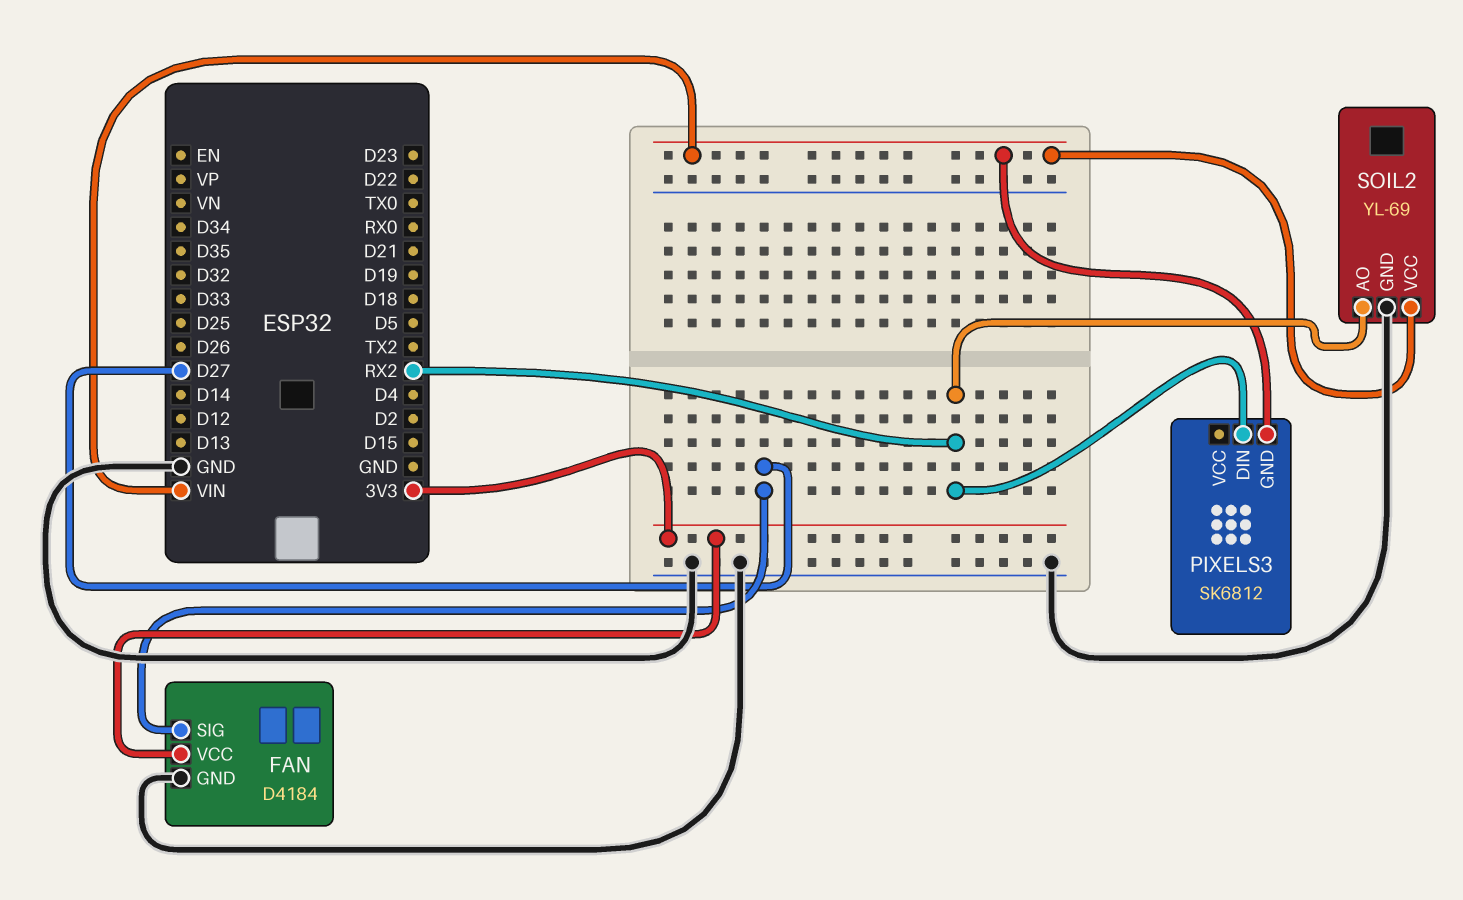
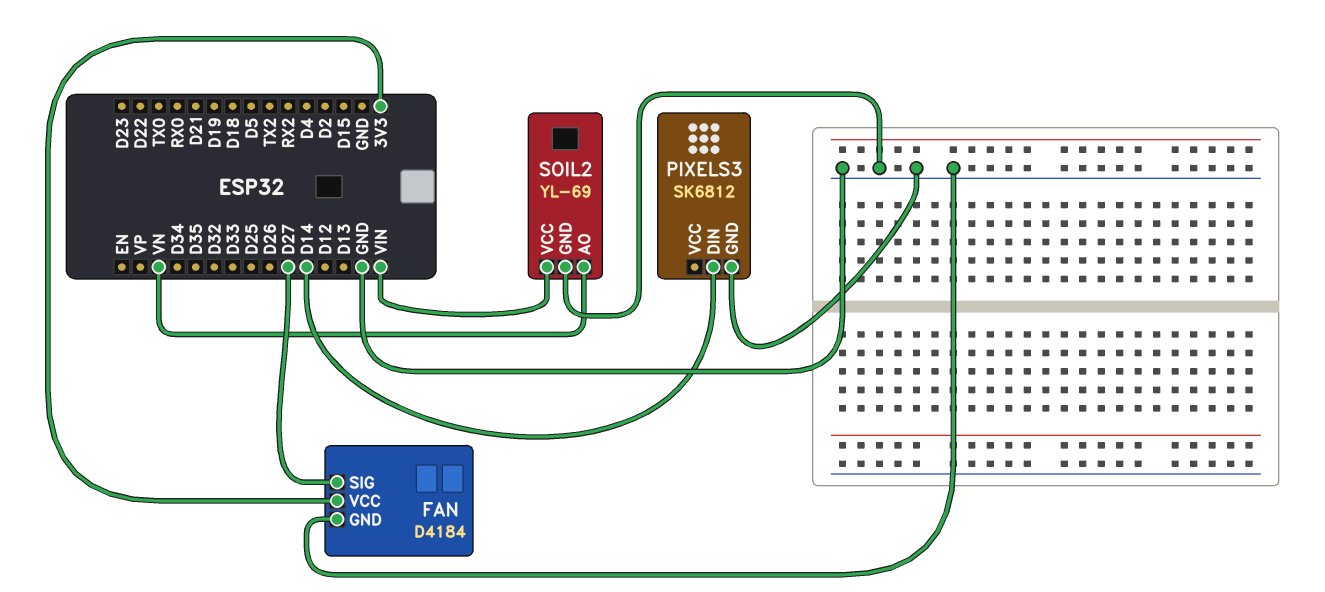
PIXELS3 pin DIN: RX2 -> D14
PIXELS3 pin GND: VIN -> GND
SOIL2 pin AO: RX2 -> VN

